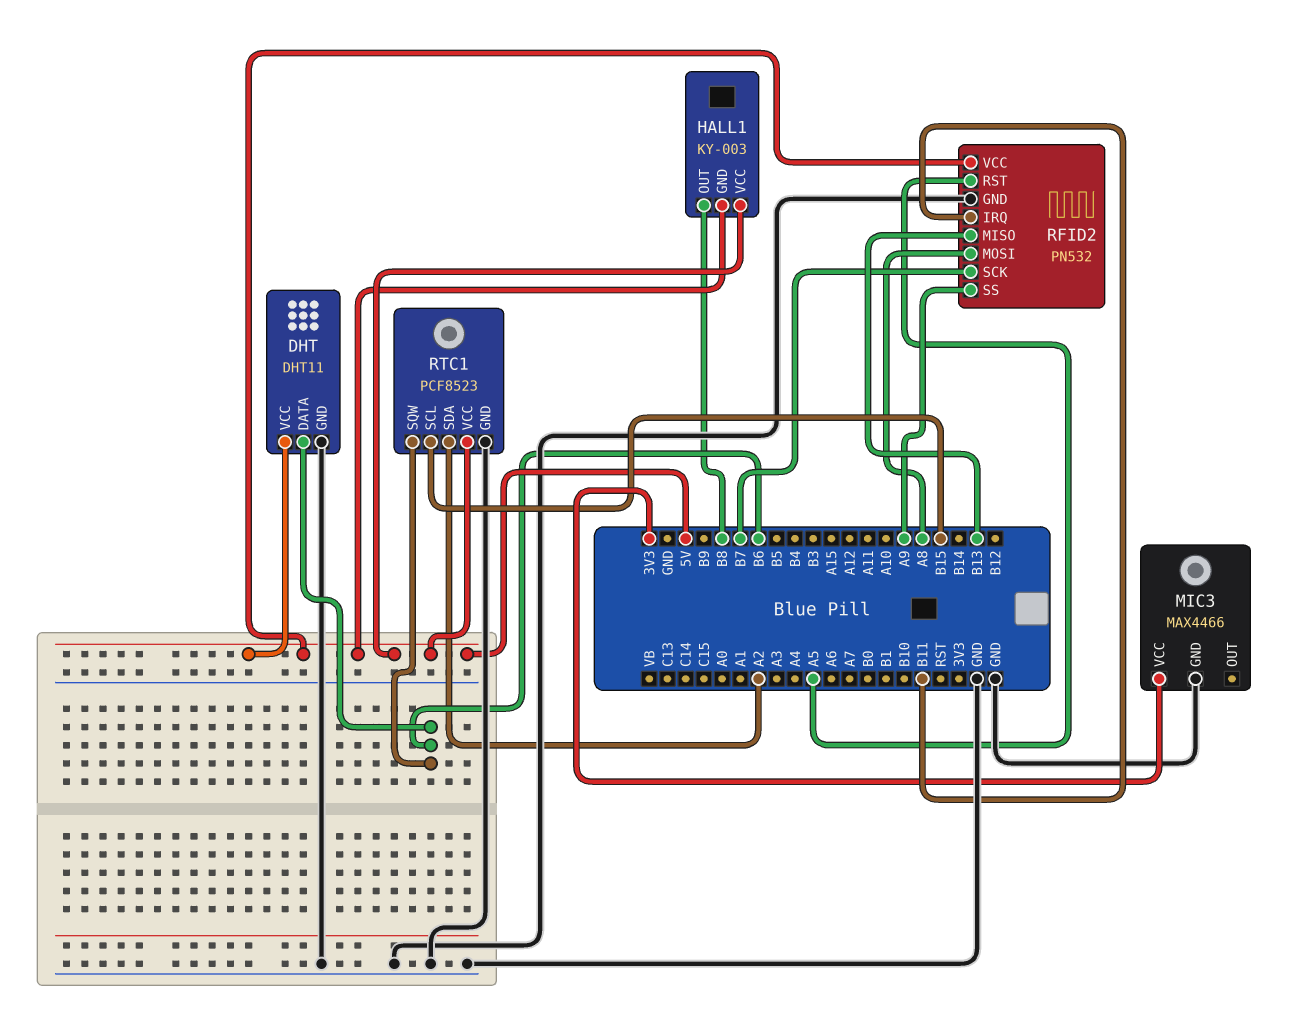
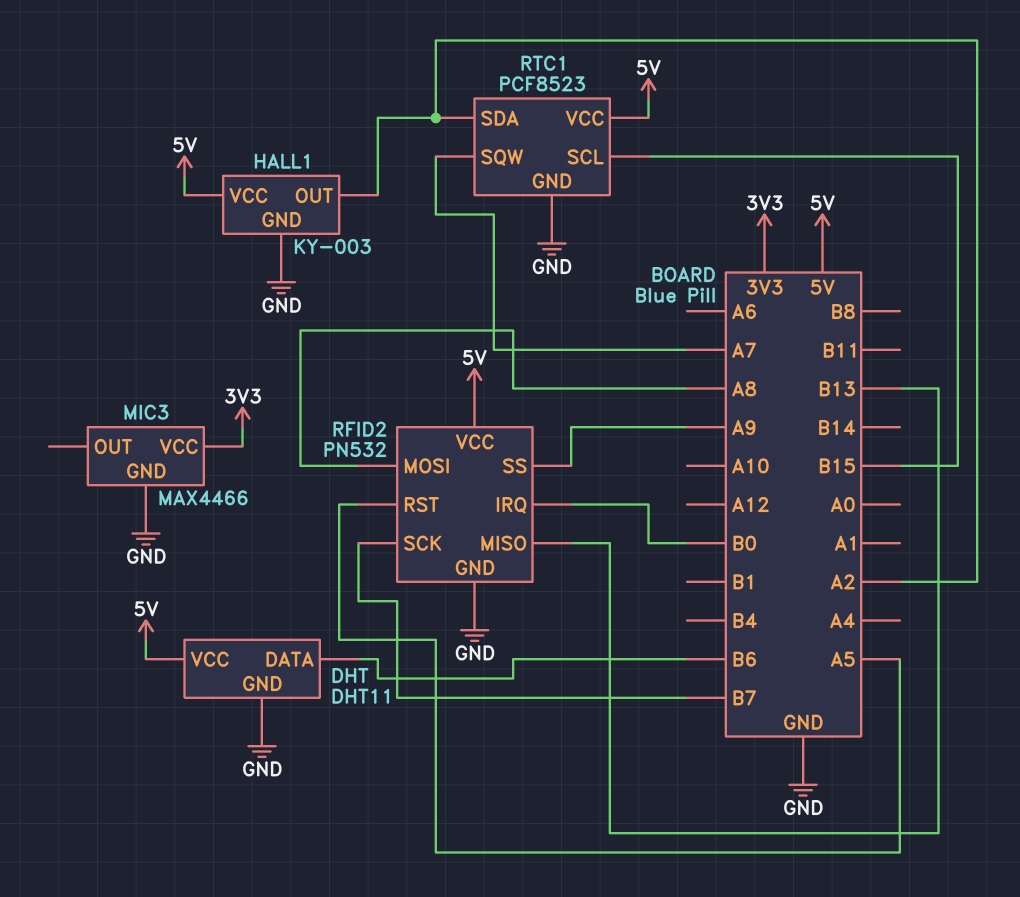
HALL1 pin GND: 5V -> GND
HALL1 pin OUT: B8 -> A2
RFID2 pin IRQ: B11 -> B0
RTC1 pin SQW: B6 -> A7

